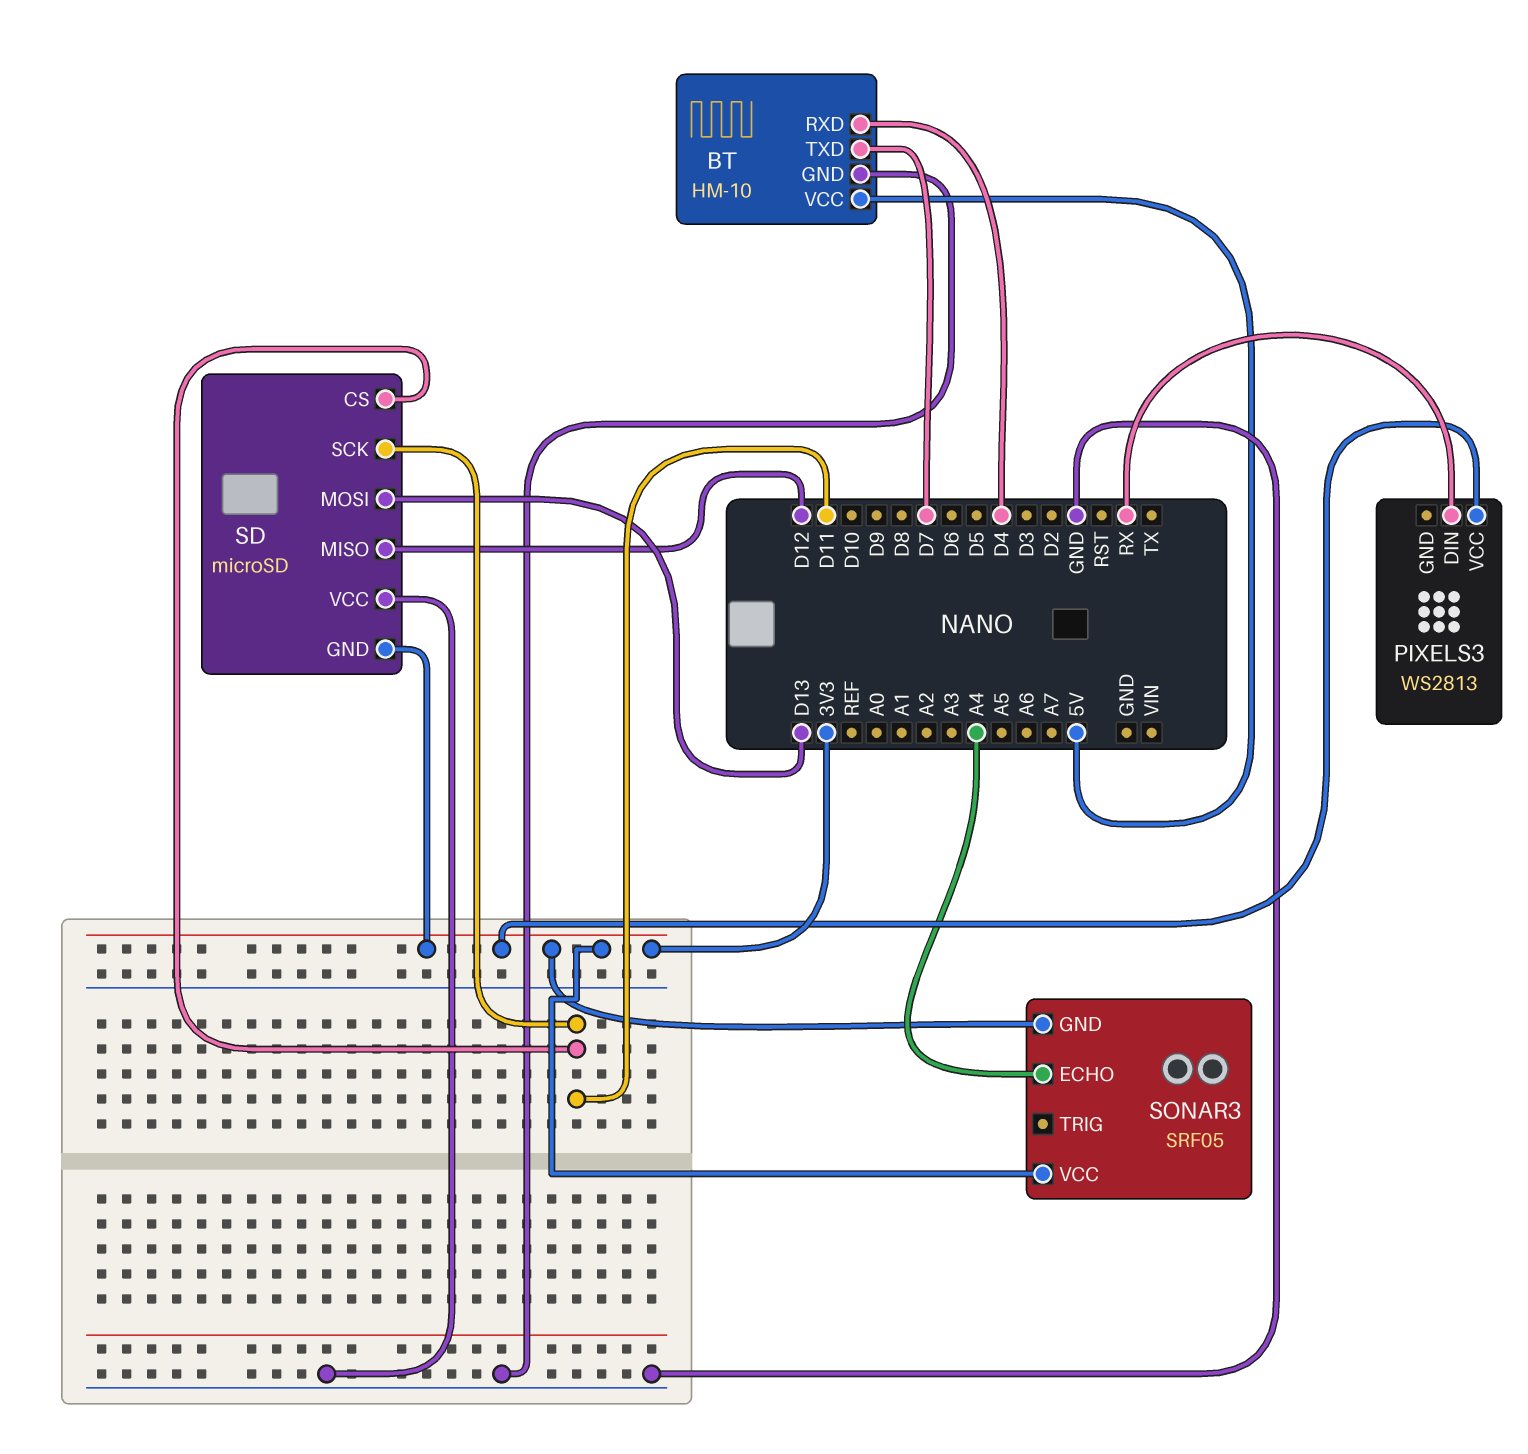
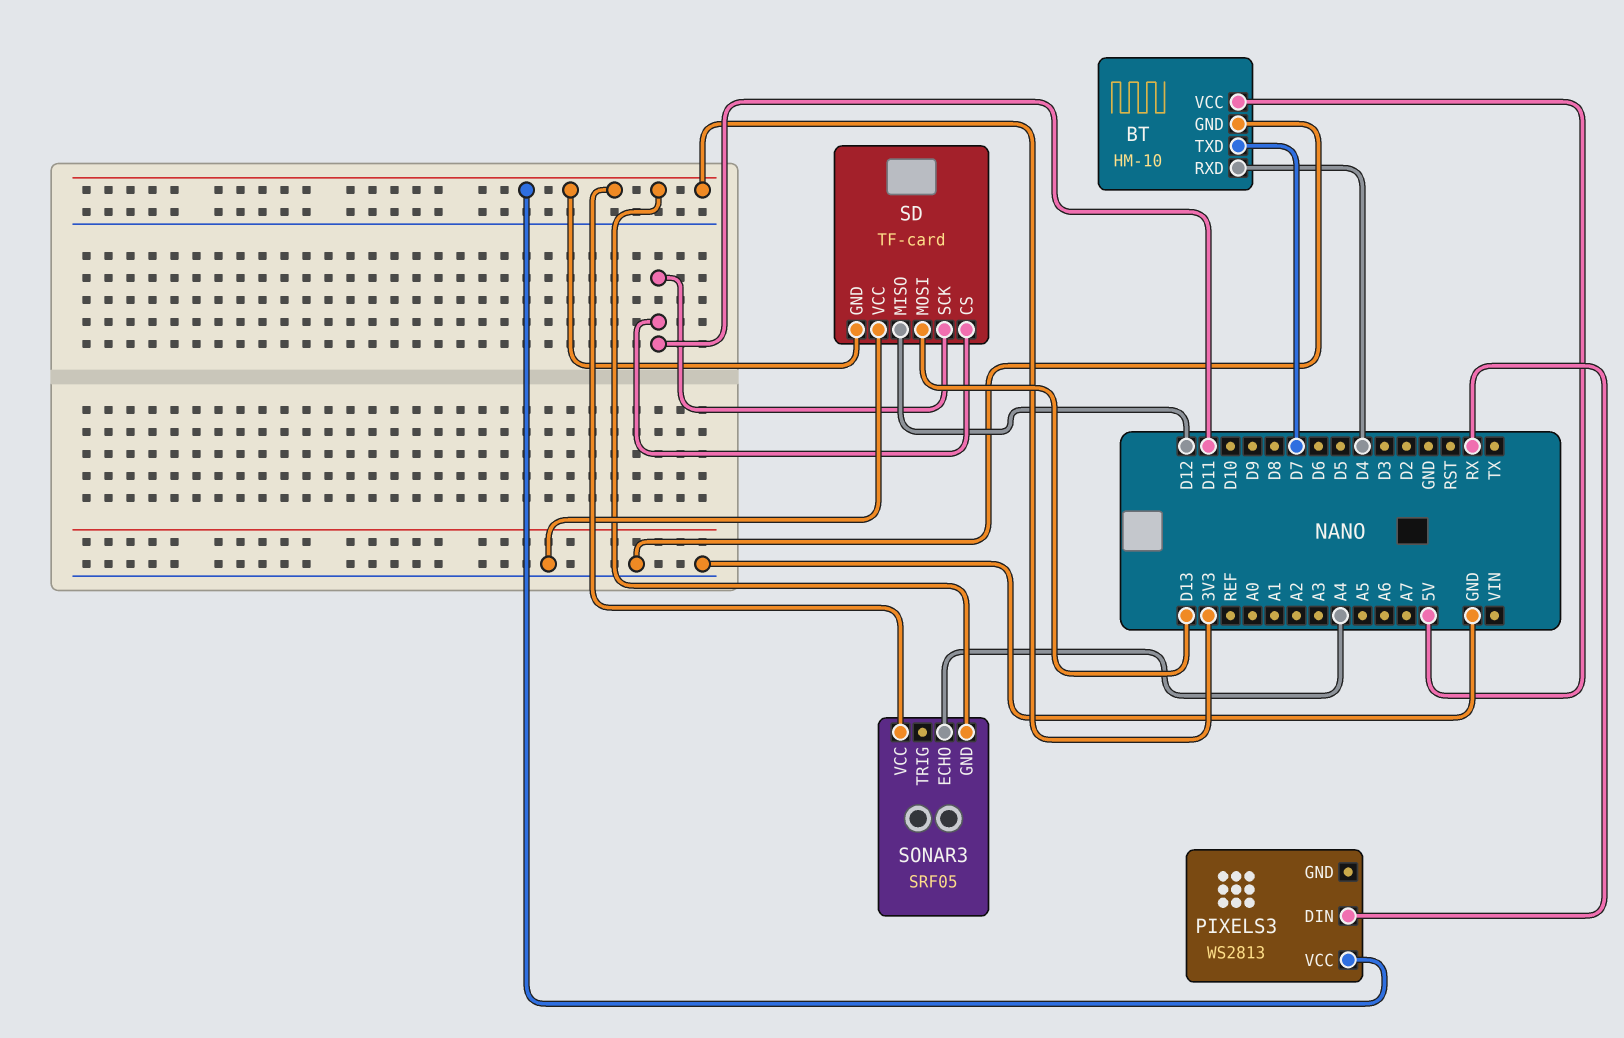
SD: microSD -> TF-card

